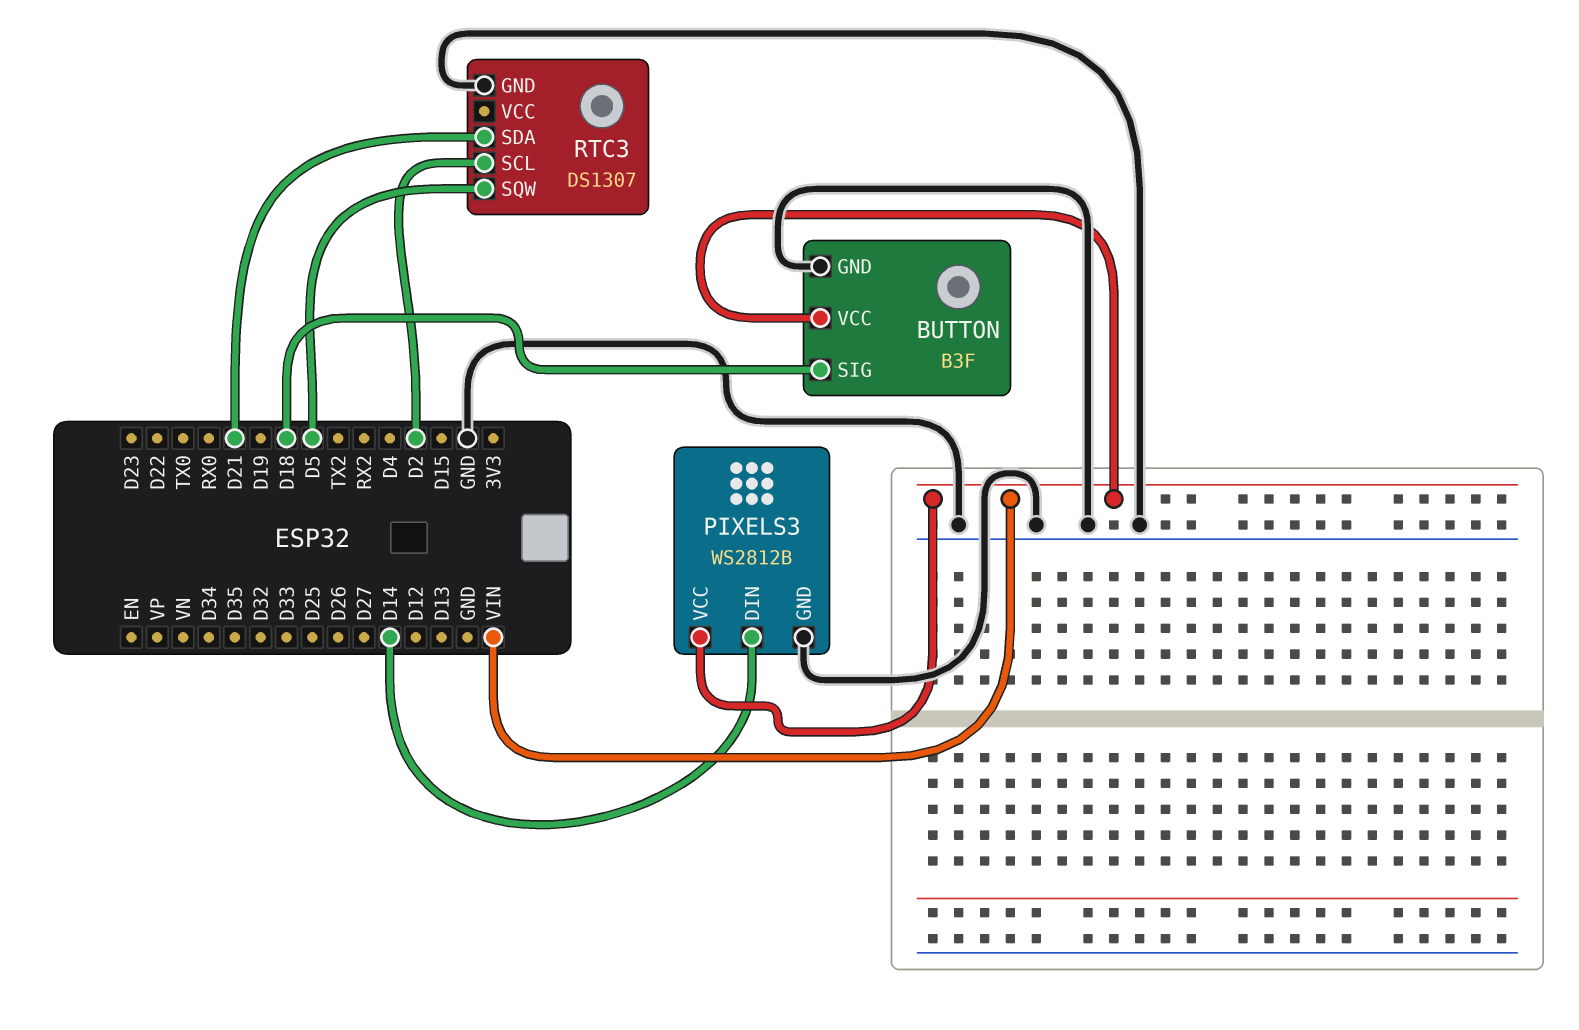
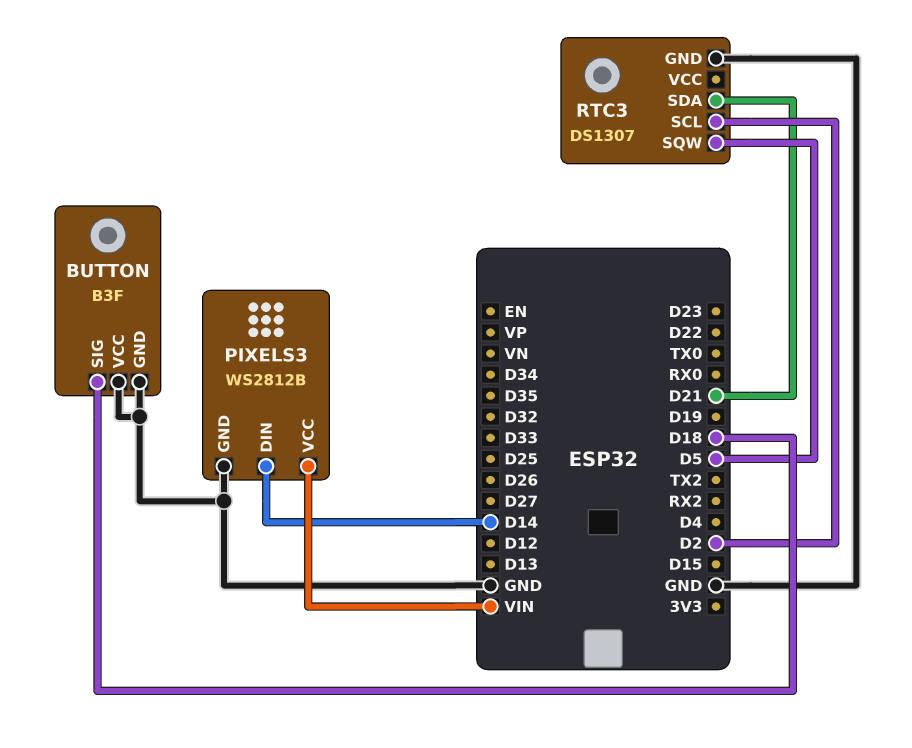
BUTTON pin VCC: VIN -> GND

